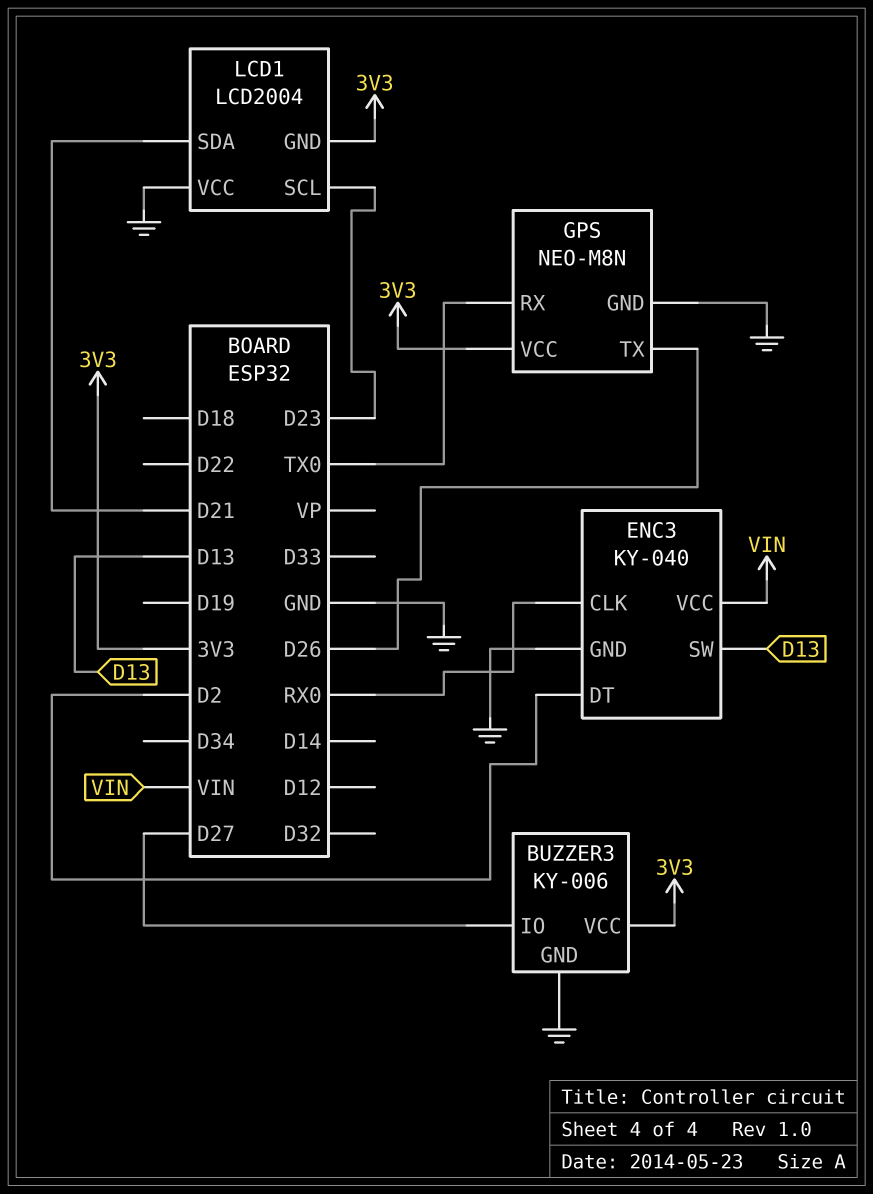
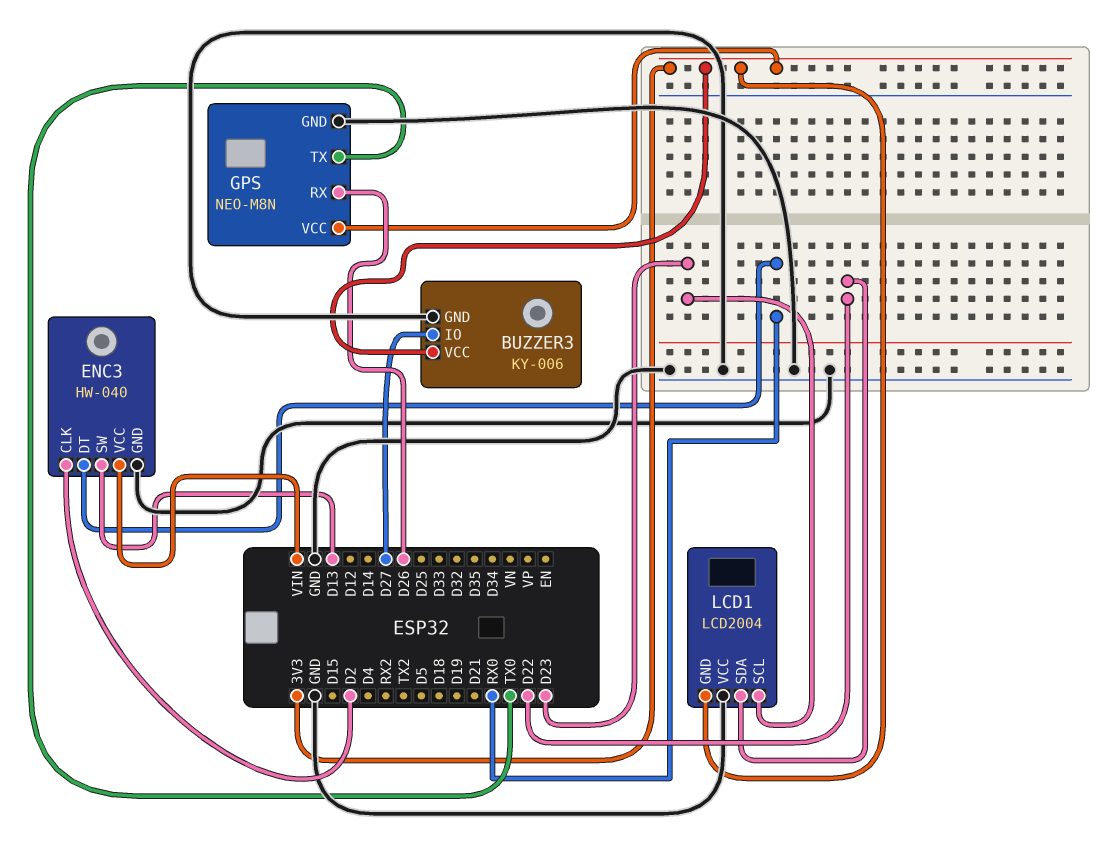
ENC3: KY-040 -> HW-040
ENC3 pin CLK: RX0 -> D2
ENC3 pin DT: D2 -> RX0
GPS pin RX: TX0 -> D26
GPS pin TX: D26 -> TX0
LCD1 pin SDA: D21 -> D22

